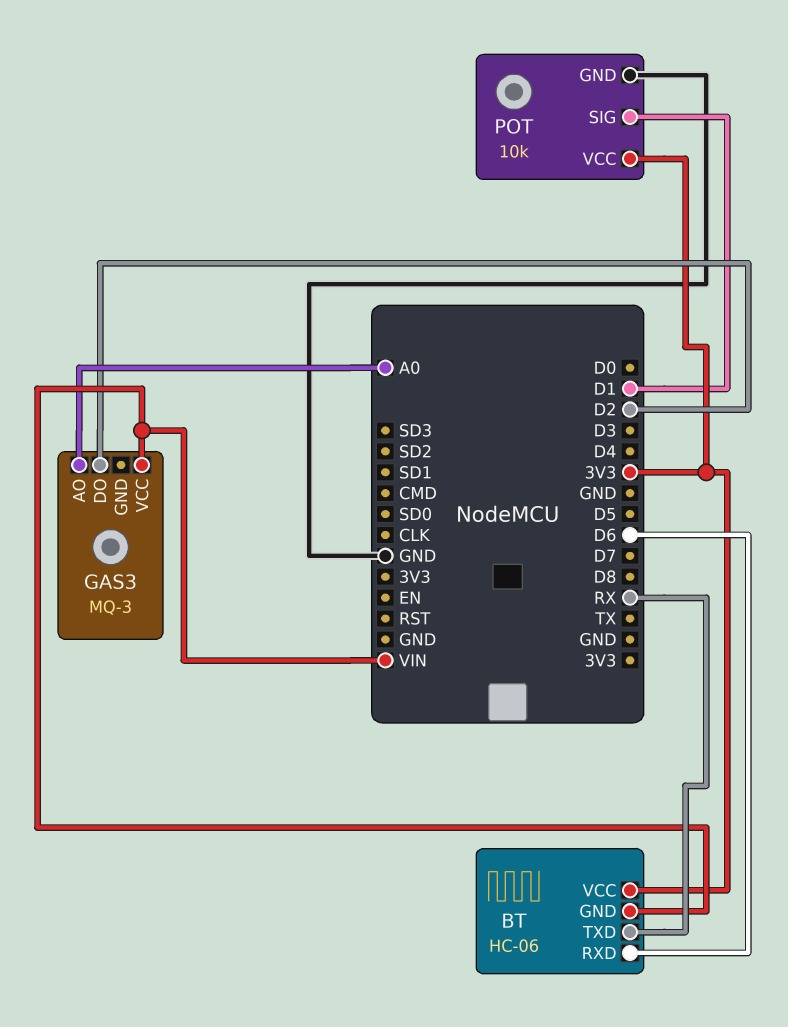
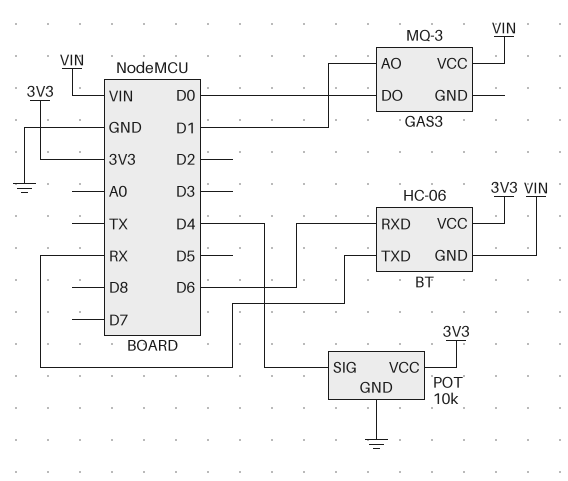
GAS3 pin AO: A0 -> D1
GAS3 pin DO: D2 -> D0
POT pin SIG: D1 -> D4

